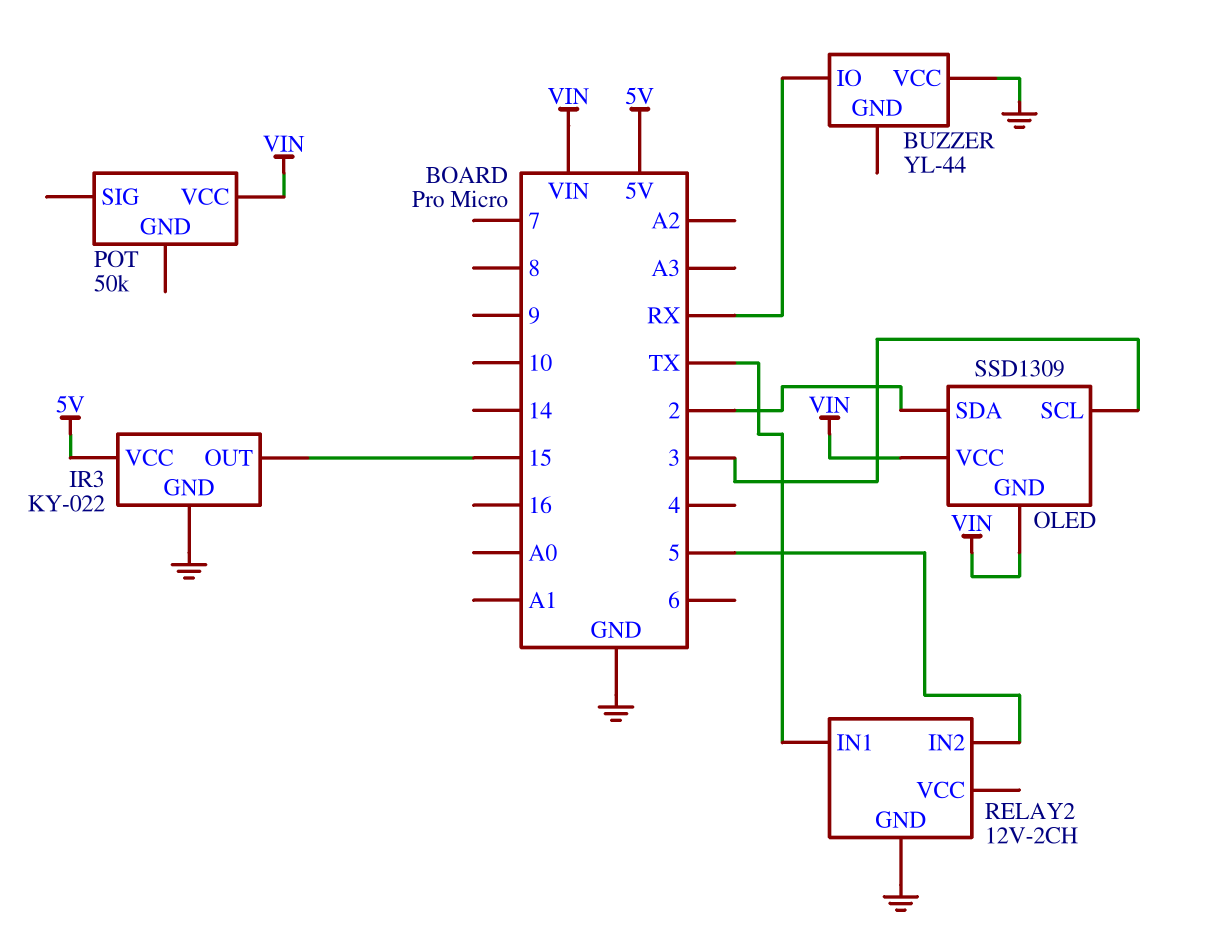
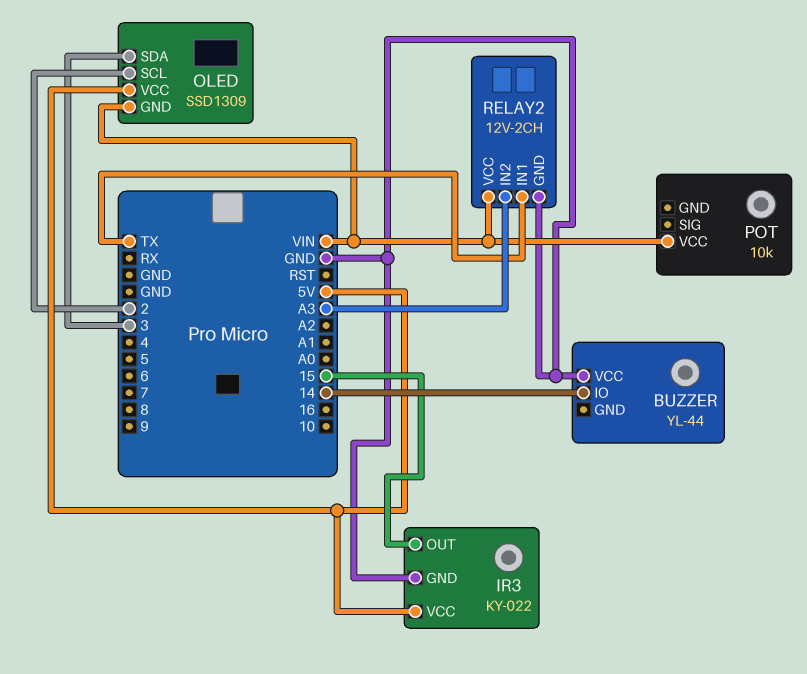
BUZZER pin IO: RX -> 14
OLED pin SCL: 3 -> 2
OLED pin SDA: 2 -> 3
OLED pin VCC: VIN -> 5V
POT: 50k -> 10k
RELAY2 pin IN2: 5 -> A3
RELAY2 pin VCC: none -> VIN

